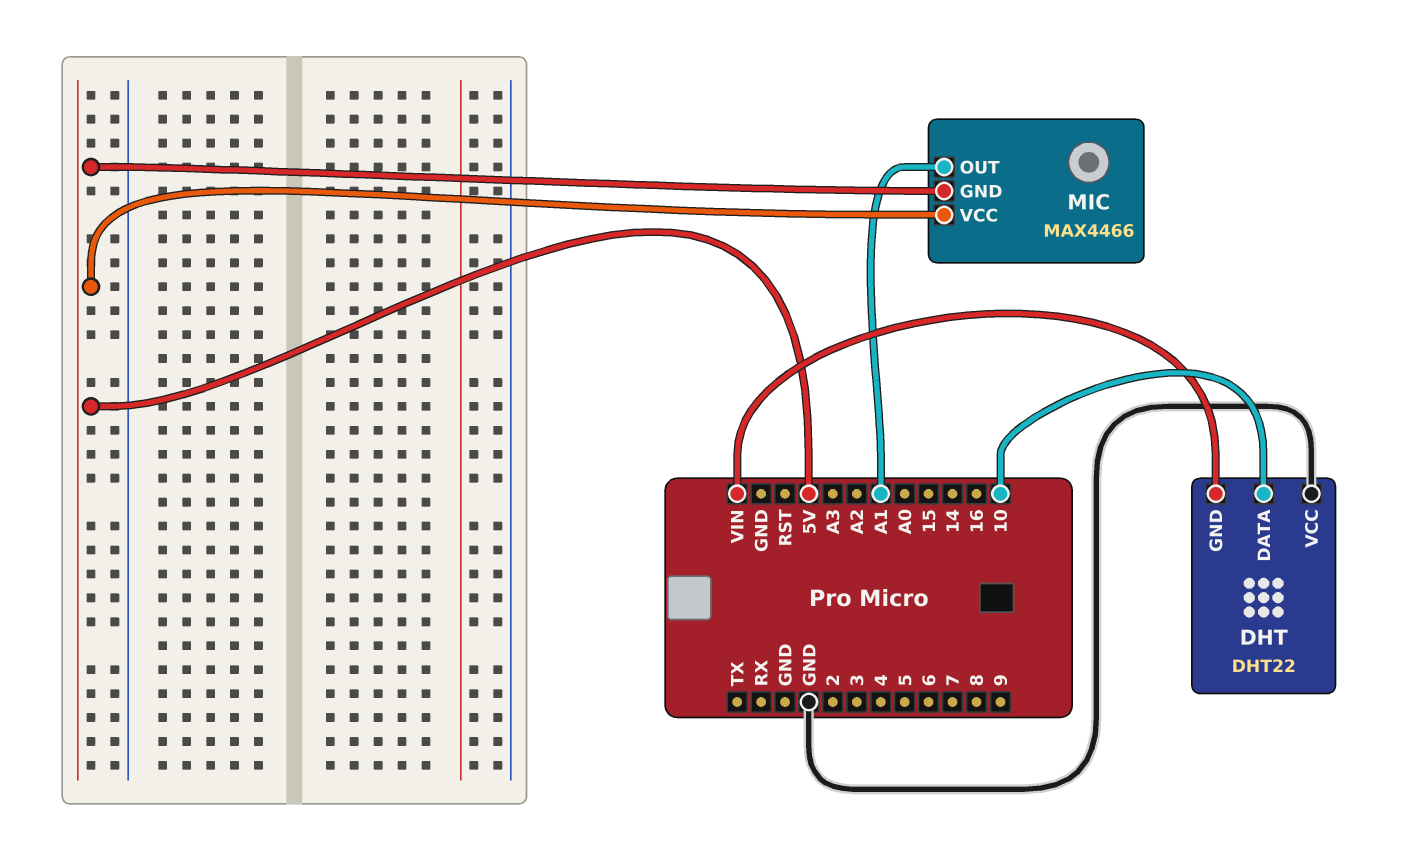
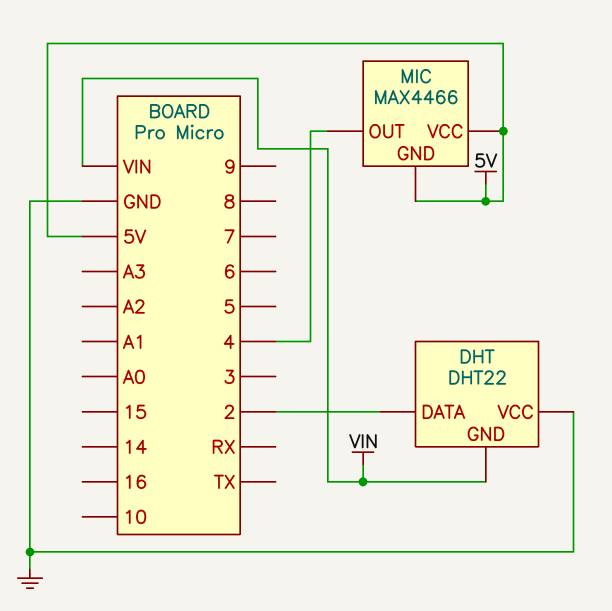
DHT pin DATA: 10 -> 2
MIC pin OUT: A1 -> 4

